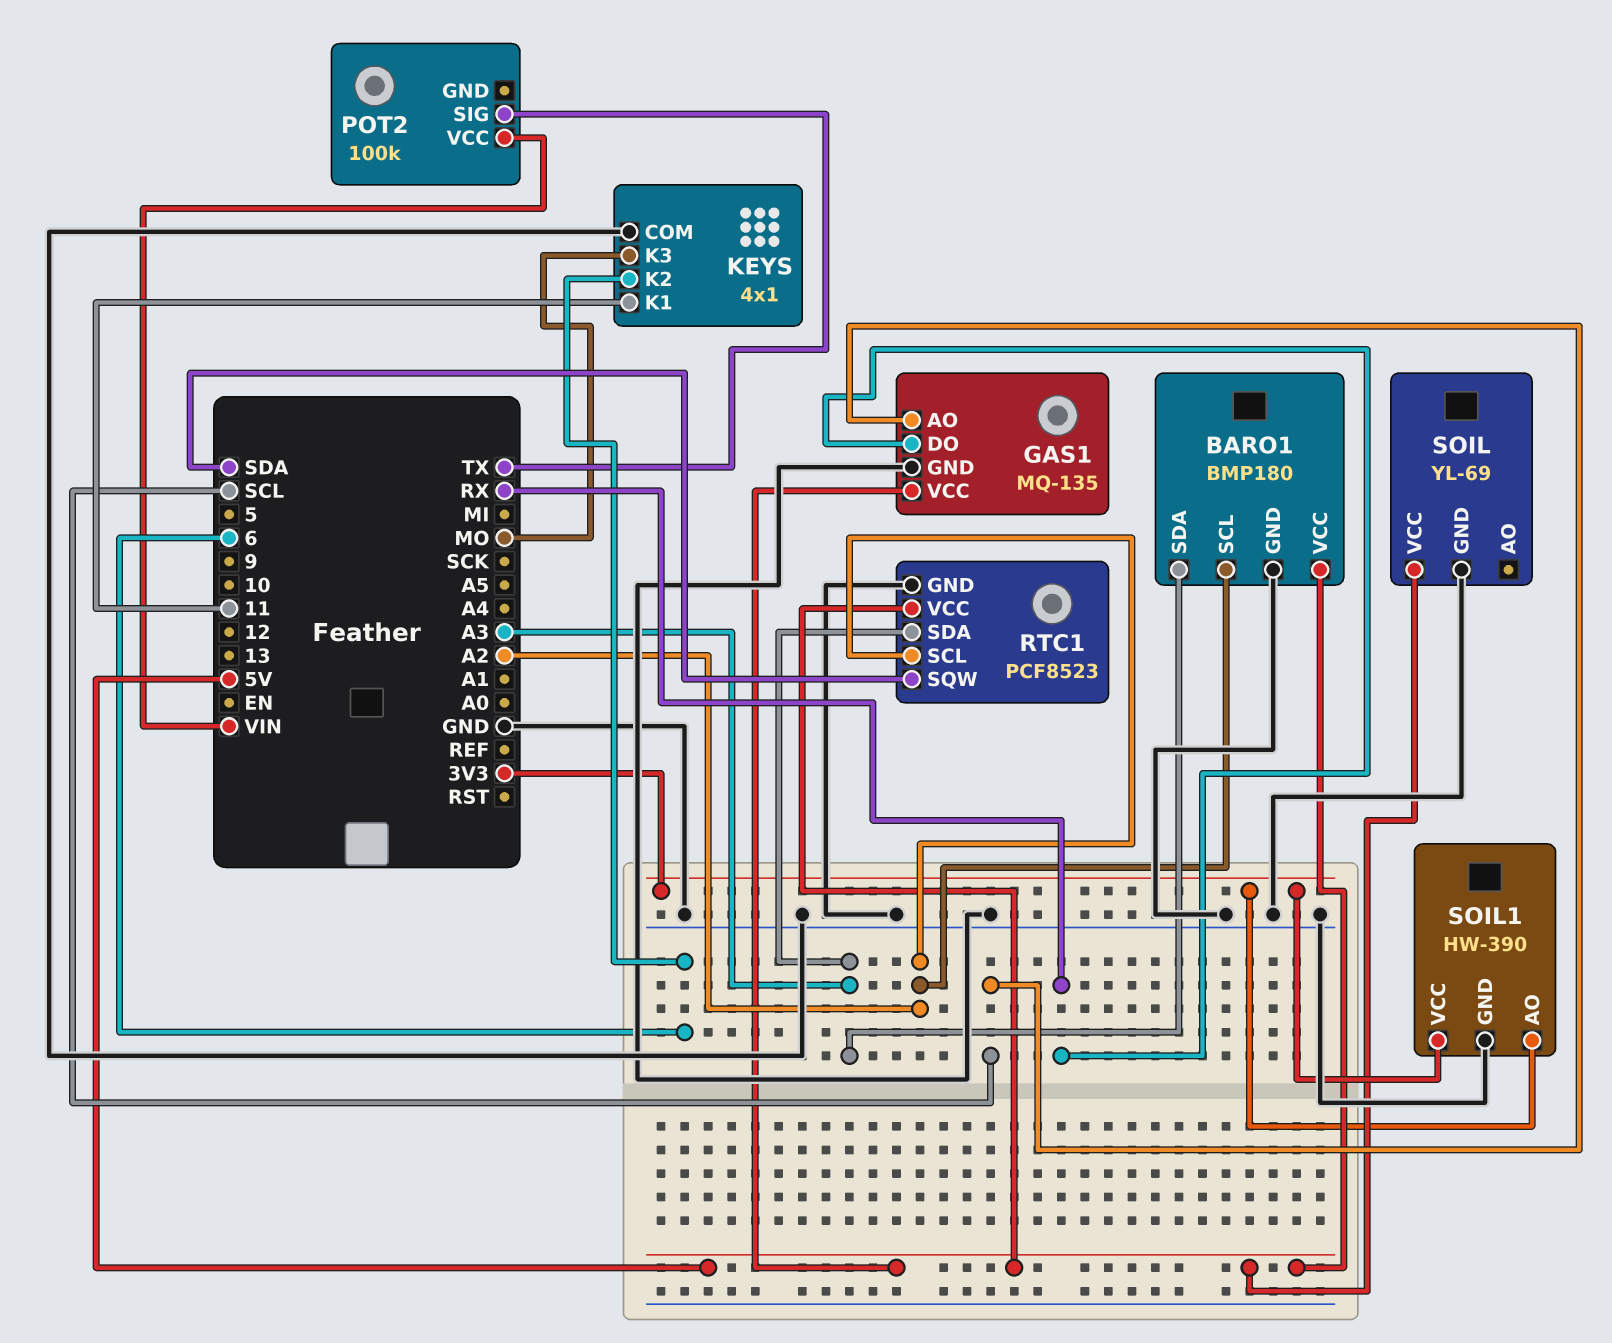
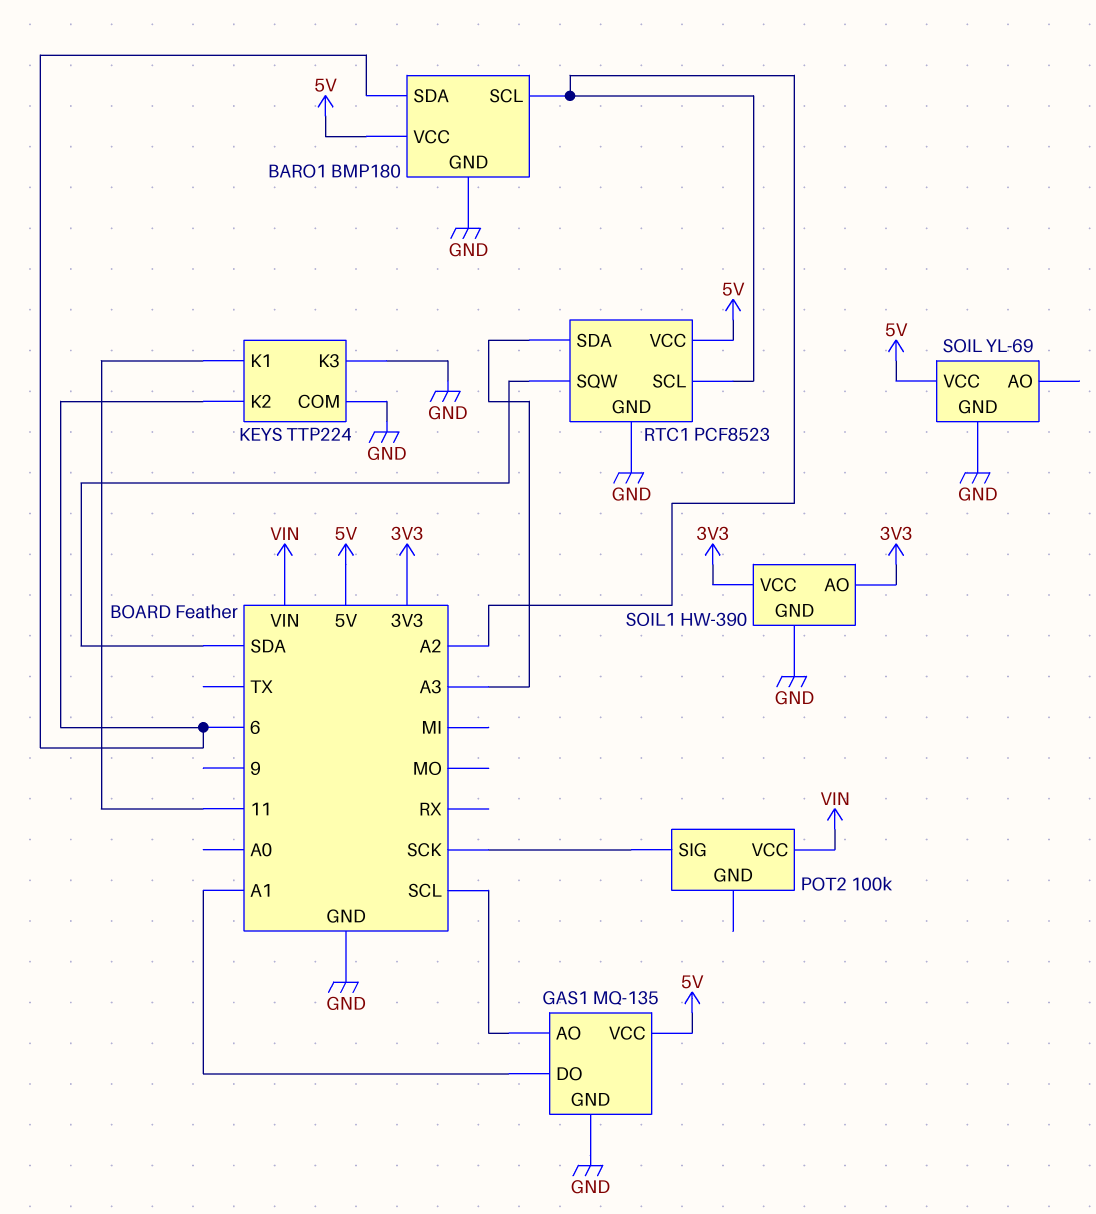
BARO1 pin SDA: A3 -> 6
GAS1 pin DO: RX -> A1
KEYS: 4x1 -> TTP224
KEYS pin K3: MO -> GND
POT2 pin SIG: TX -> SCK

